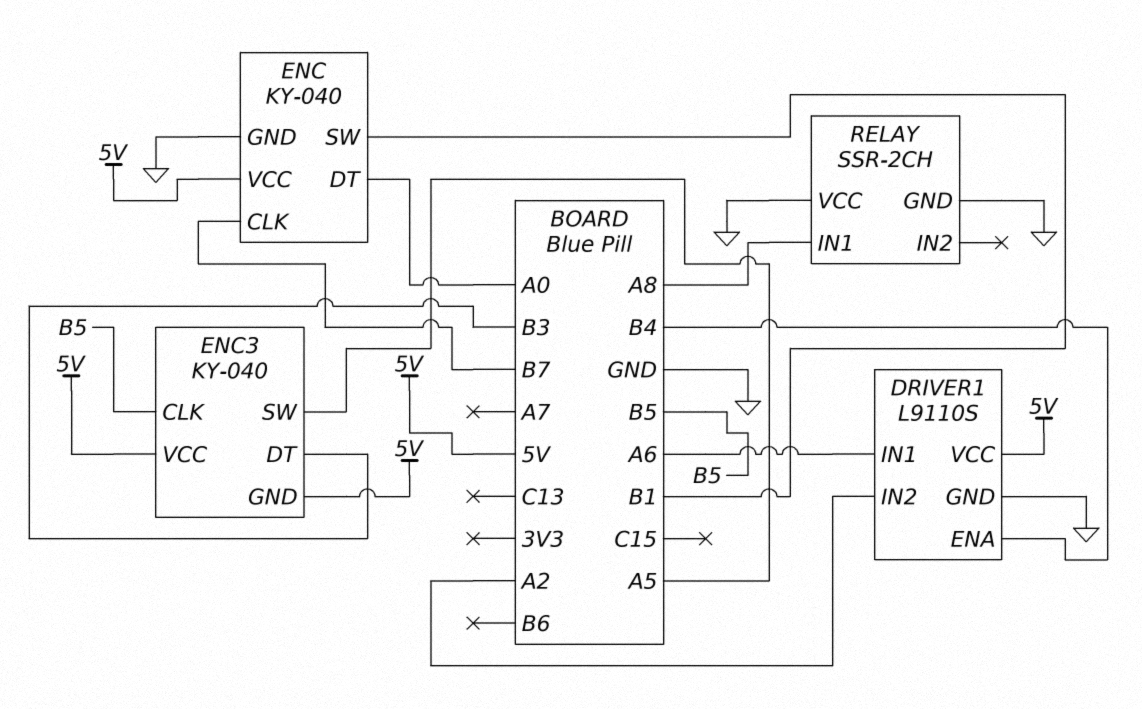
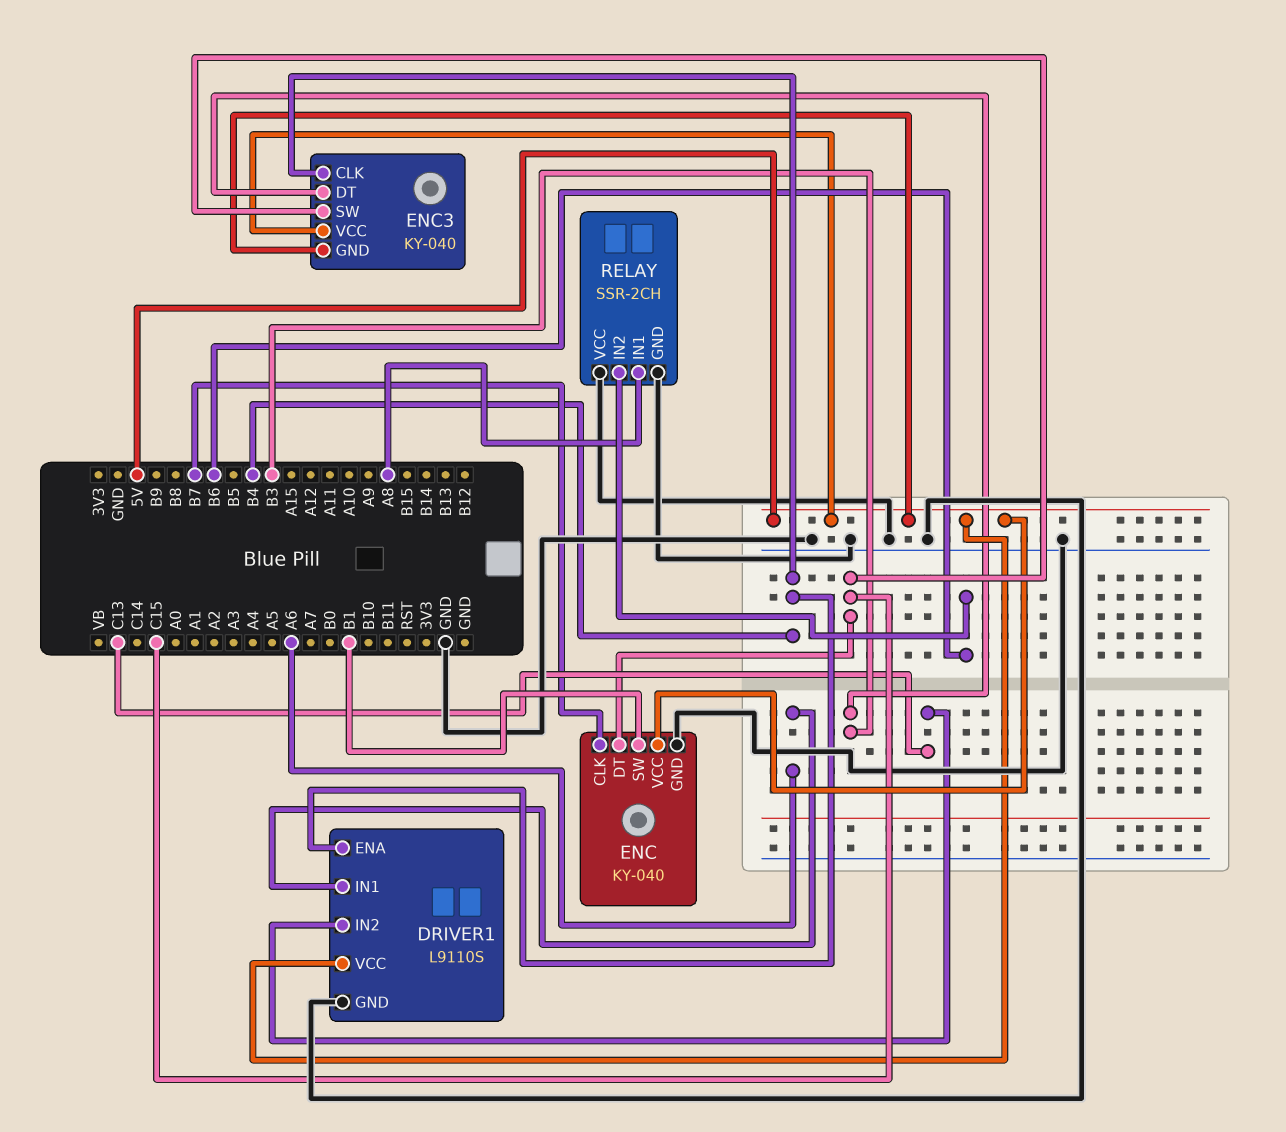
DRIVER1 pin IN2: A2 -> C13
ENC pin DT: A0 -> C15
ENC3 pin CLK: B5 -> B4
ENC3 pin SW: A5 -> C15
RELAY pin IN2: none -> B6

